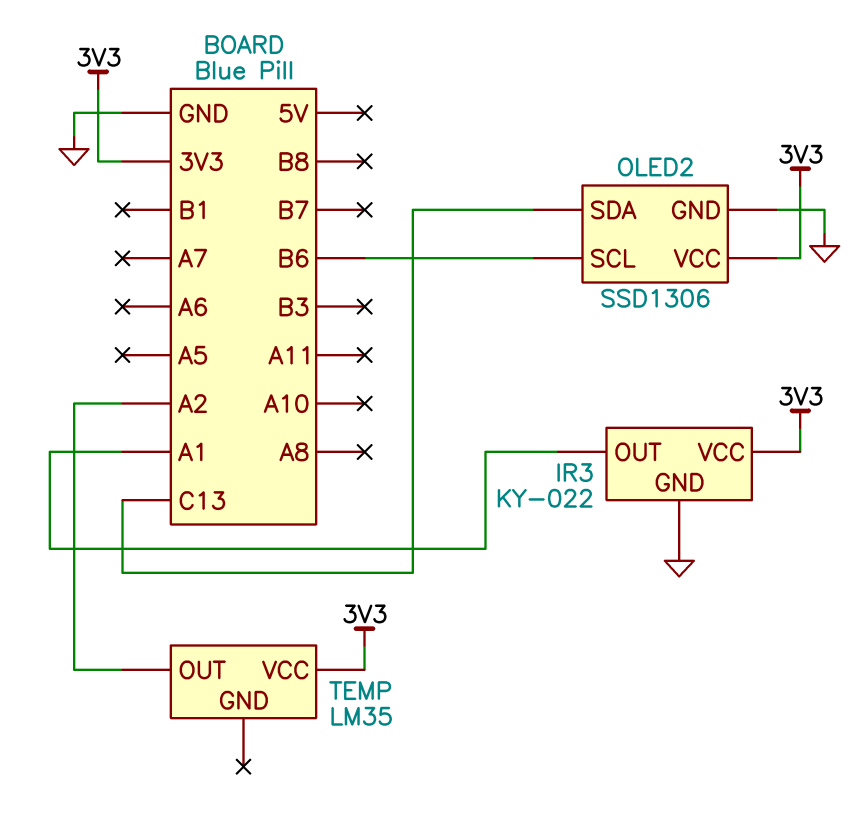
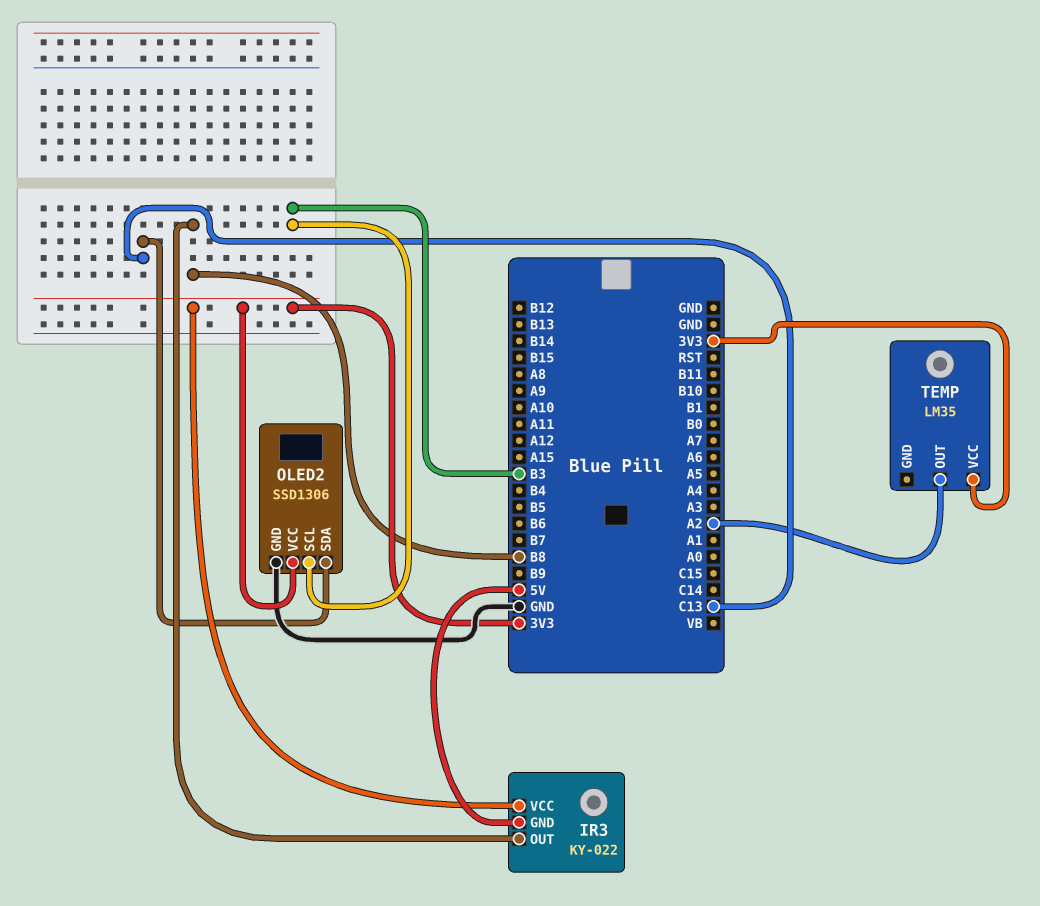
IR3 pin GND: GND -> 5V
IR3 pin OUT: A1 -> B8
OLED2 pin SCL: B6 -> B3

